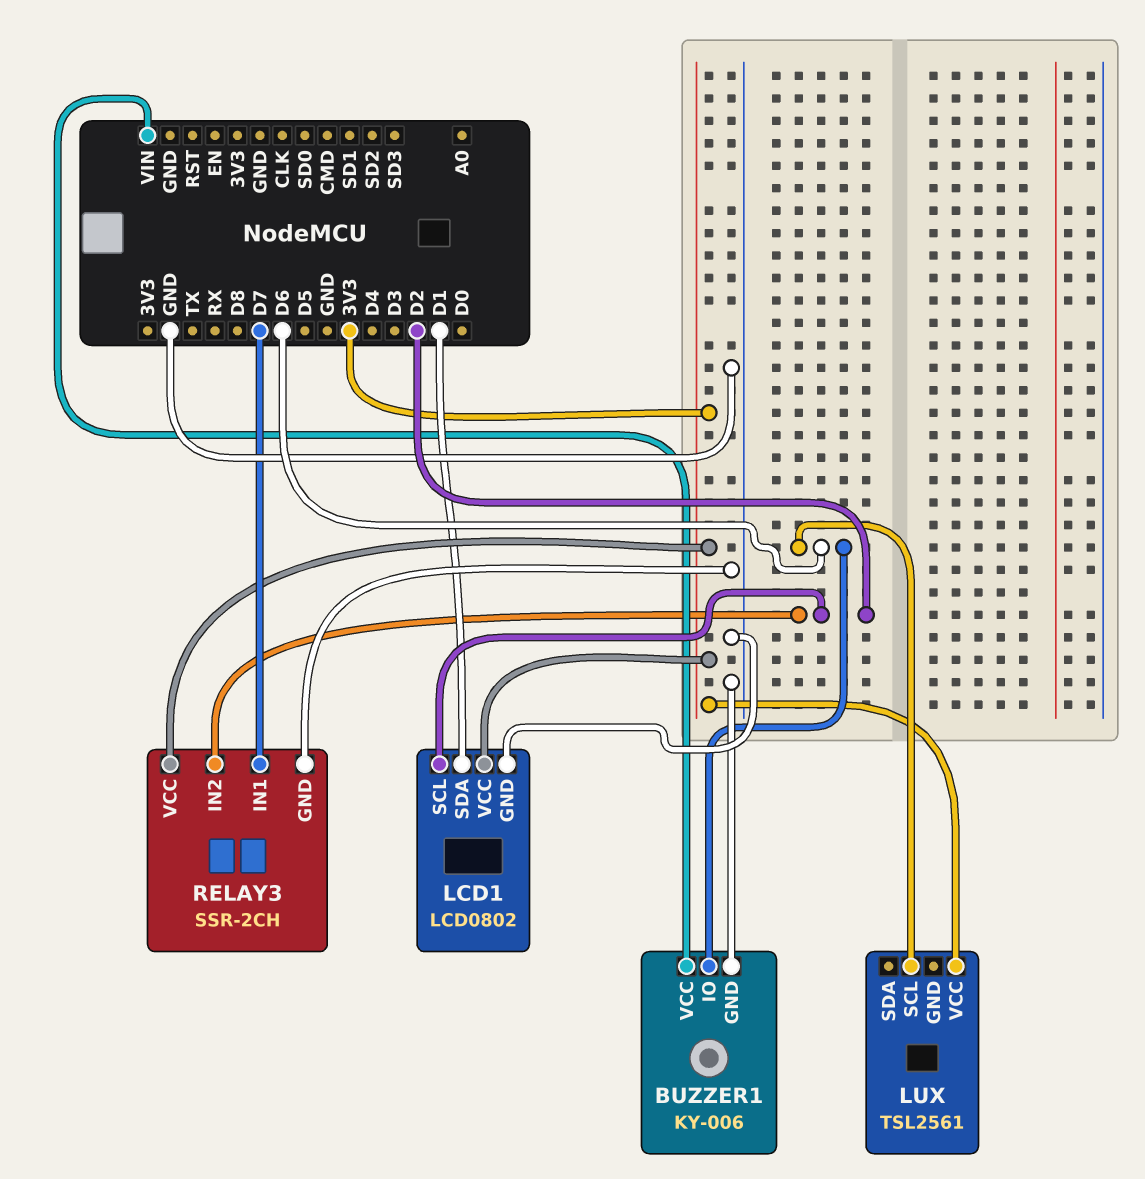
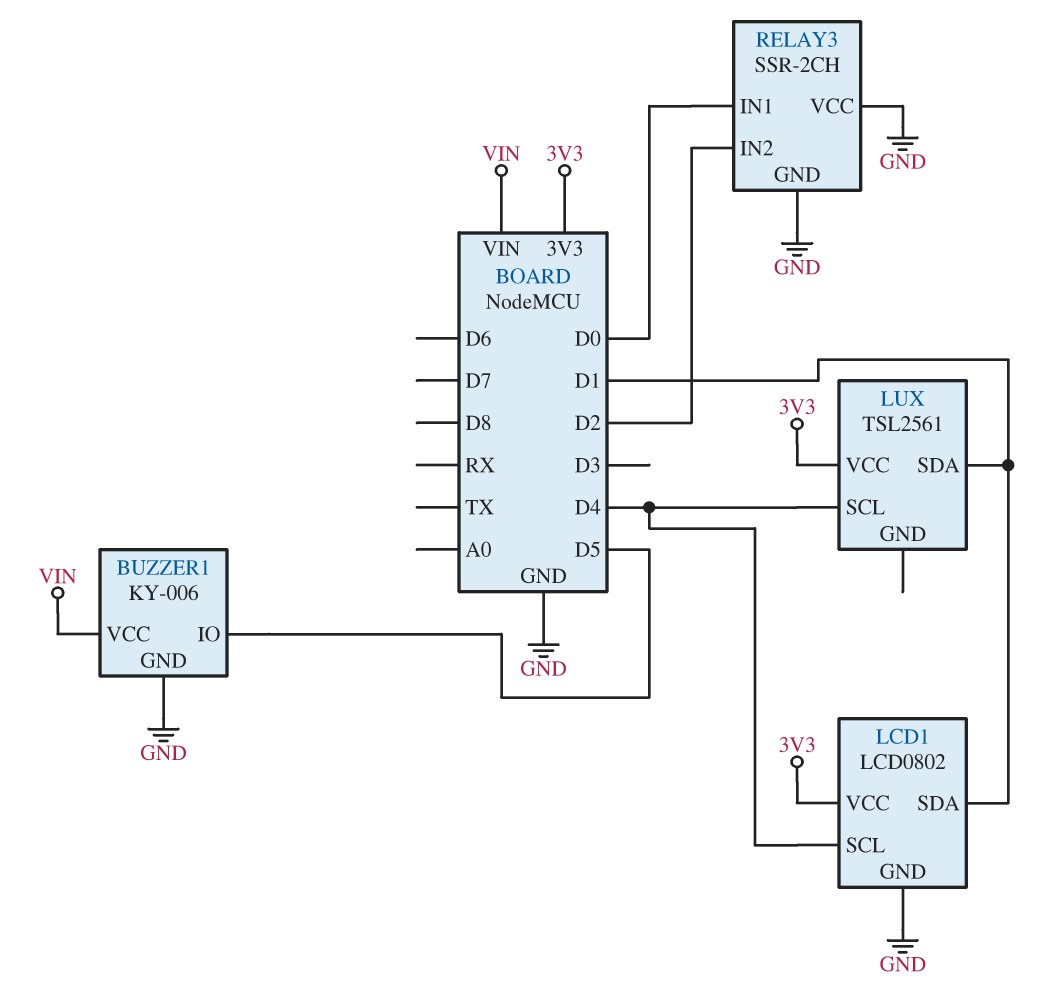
BUZZER1 pin IO: D6 -> D5
LCD1 pin SCL: D2 -> D4
LUX pin SCL: D6 -> D4
LUX pin SDA: none -> D1
RELAY3 pin IN1: D7 -> D0
RELAY3 pin VCC: 3V3 -> GND

